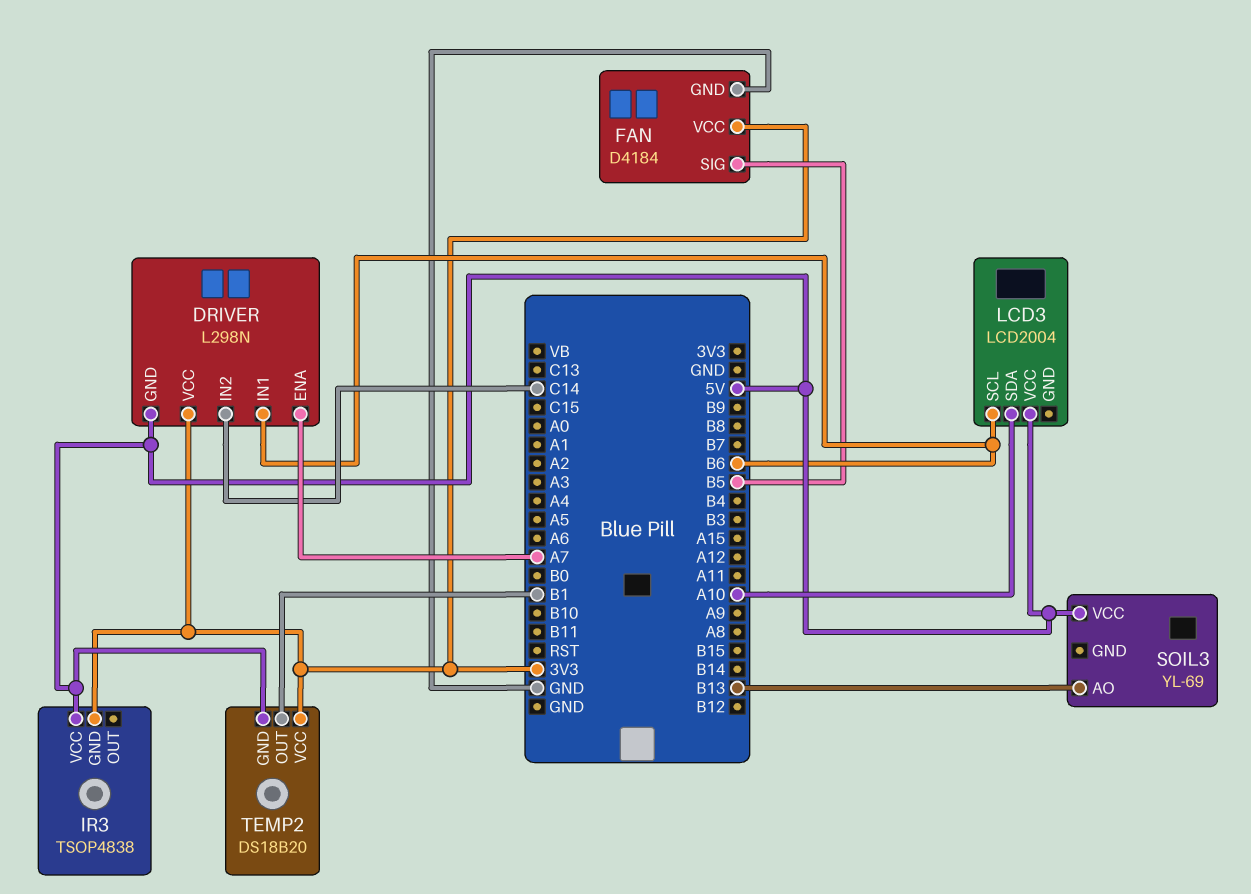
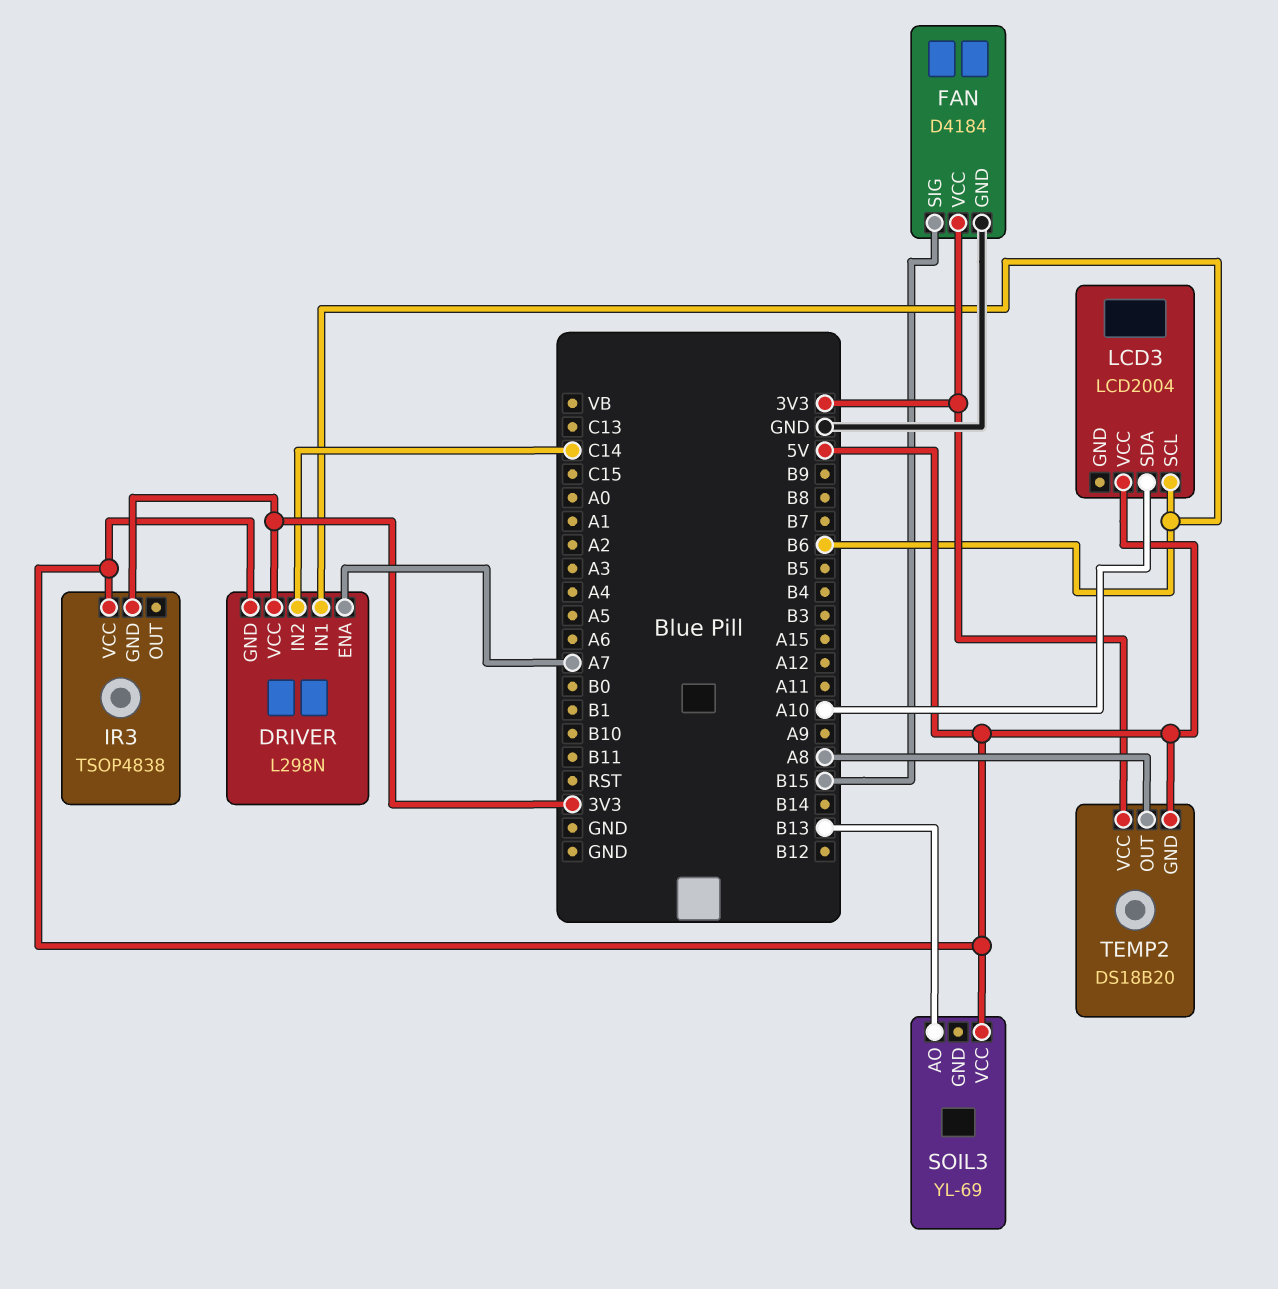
FAN pin SIG: B5 -> B15
TEMP2 pin OUT: B1 -> A8

